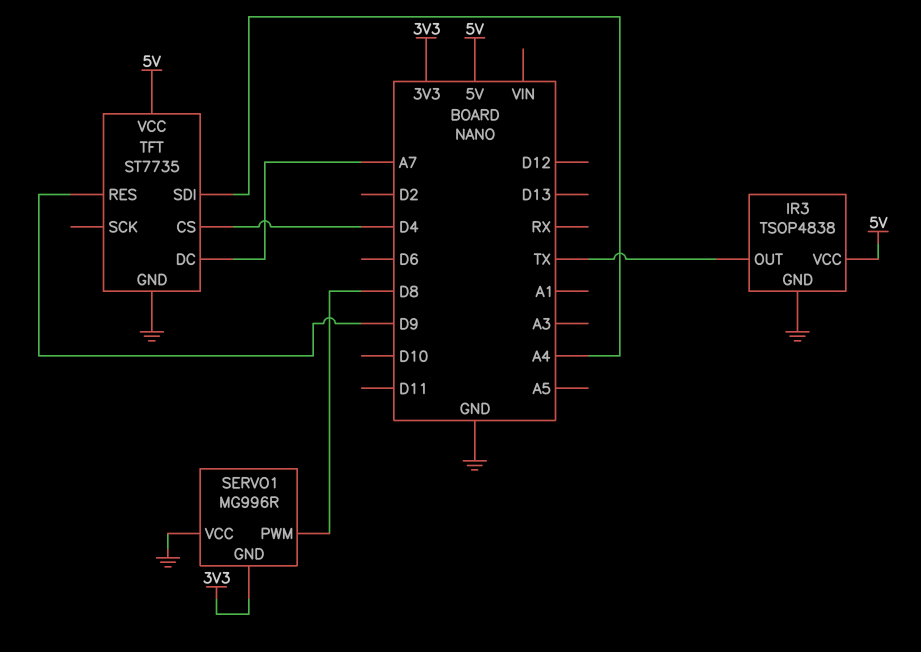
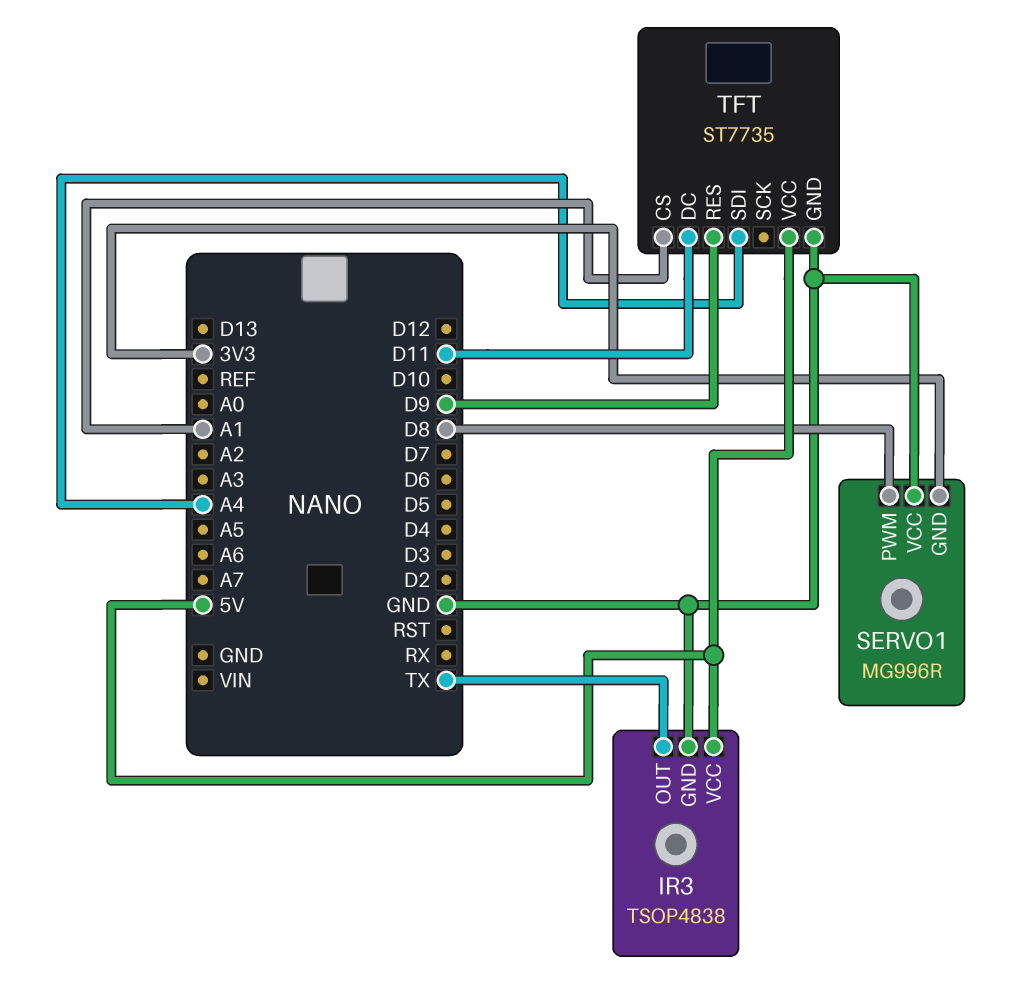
TFT pin CS: D4 -> A1
TFT pin DC: A7 -> D11

